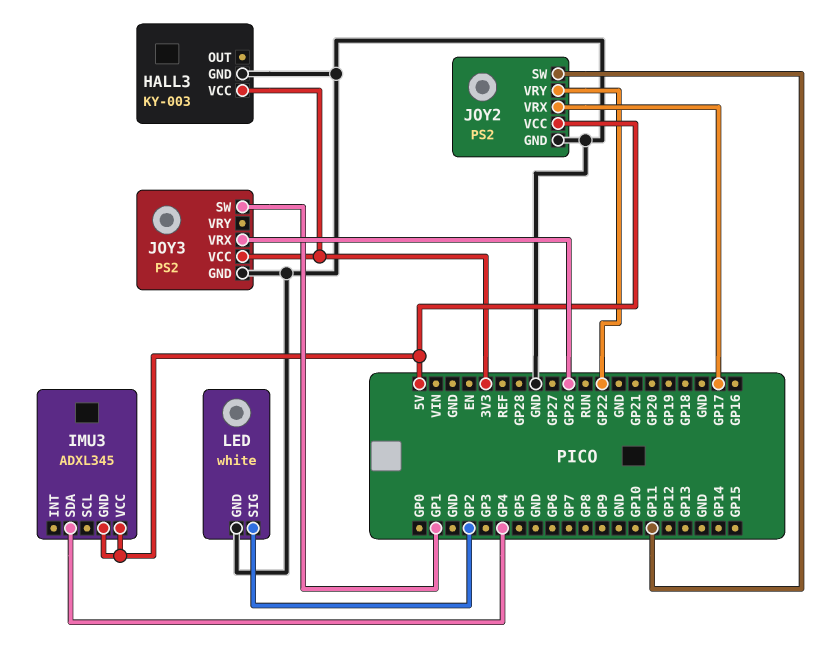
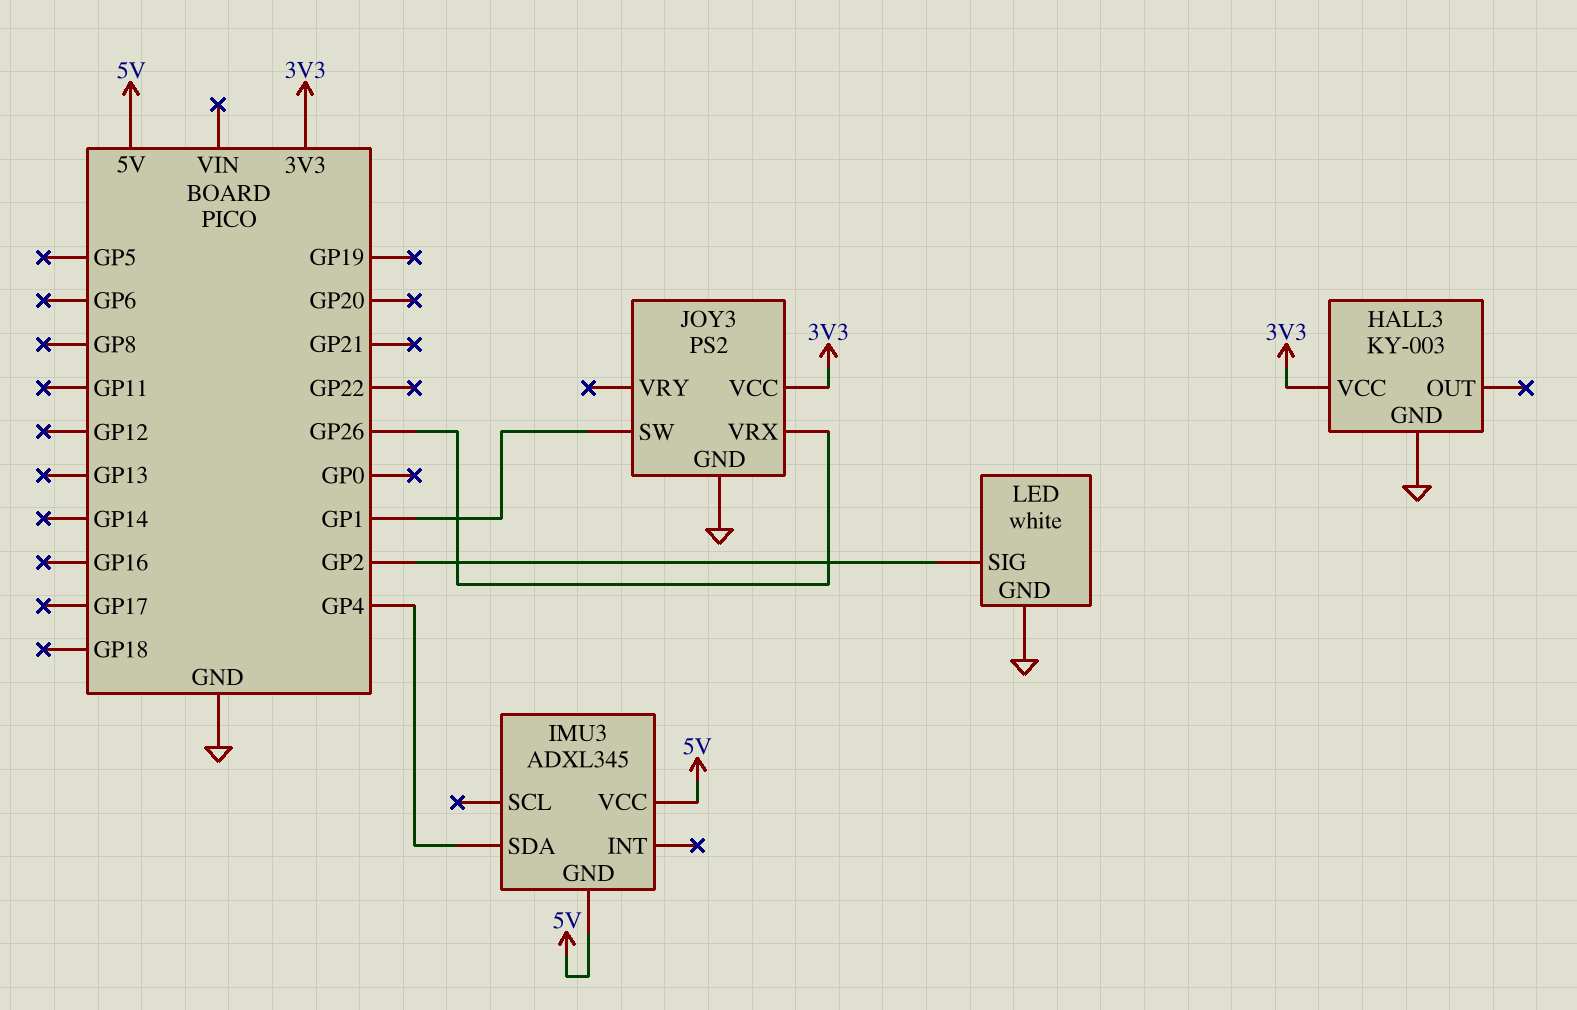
JOY2: PS2 -> none
JOY2 pin GND: GND -> none
JOY2 pin SW: GP11 -> none
JOY2 pin VCC: 5V -> none
JOY2 pin VRX: GP17 -> none
JOY2 pin VRY: GP22 -> none

